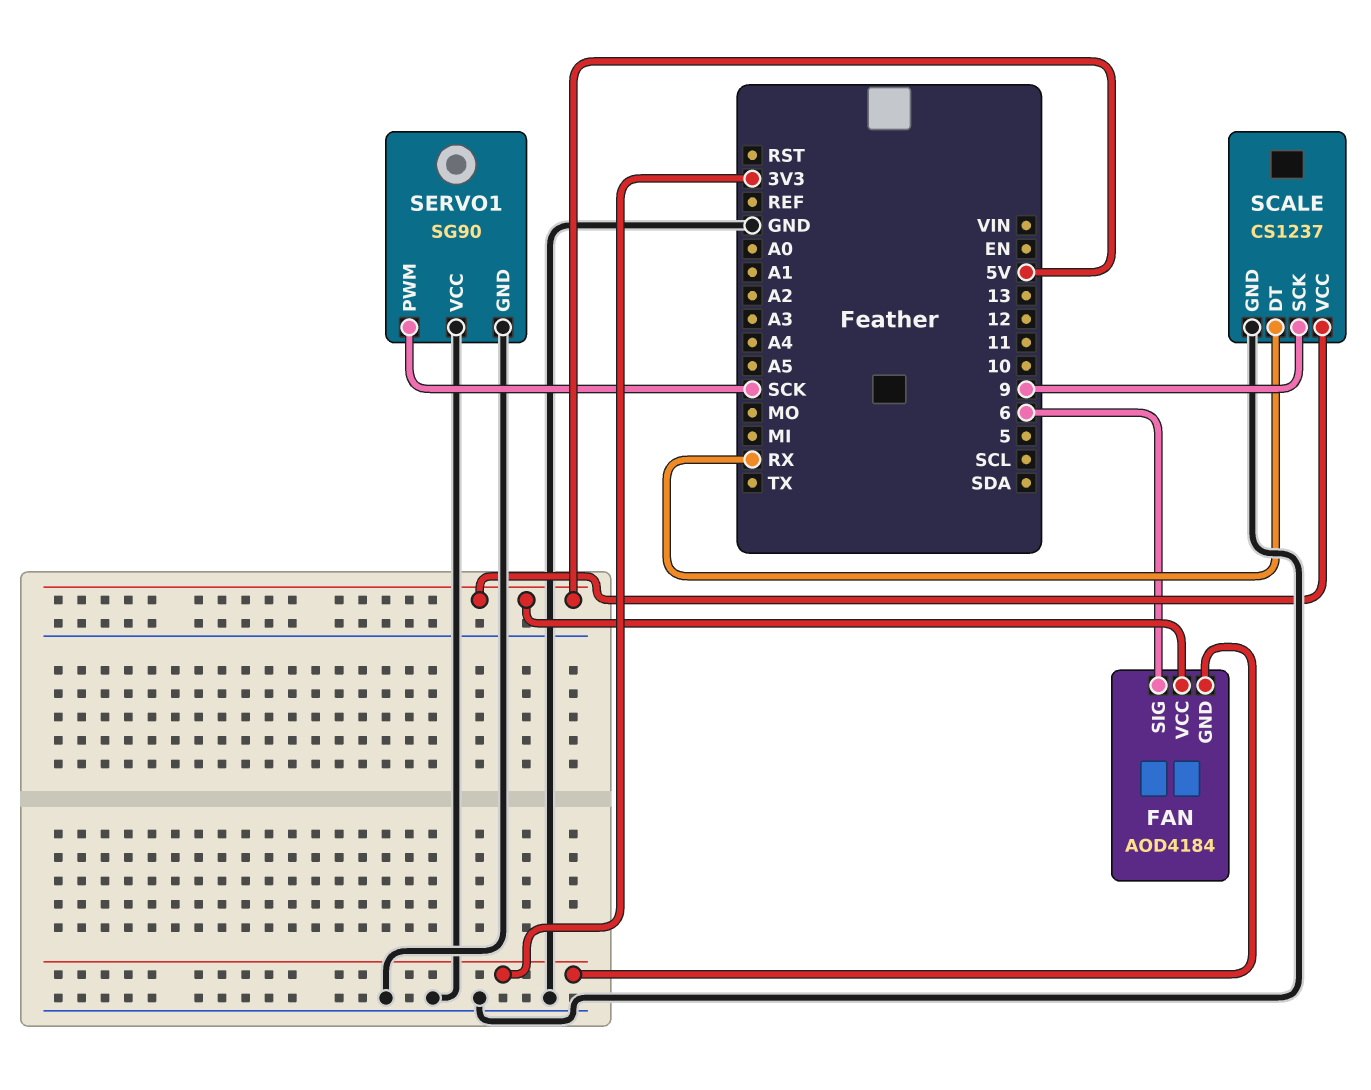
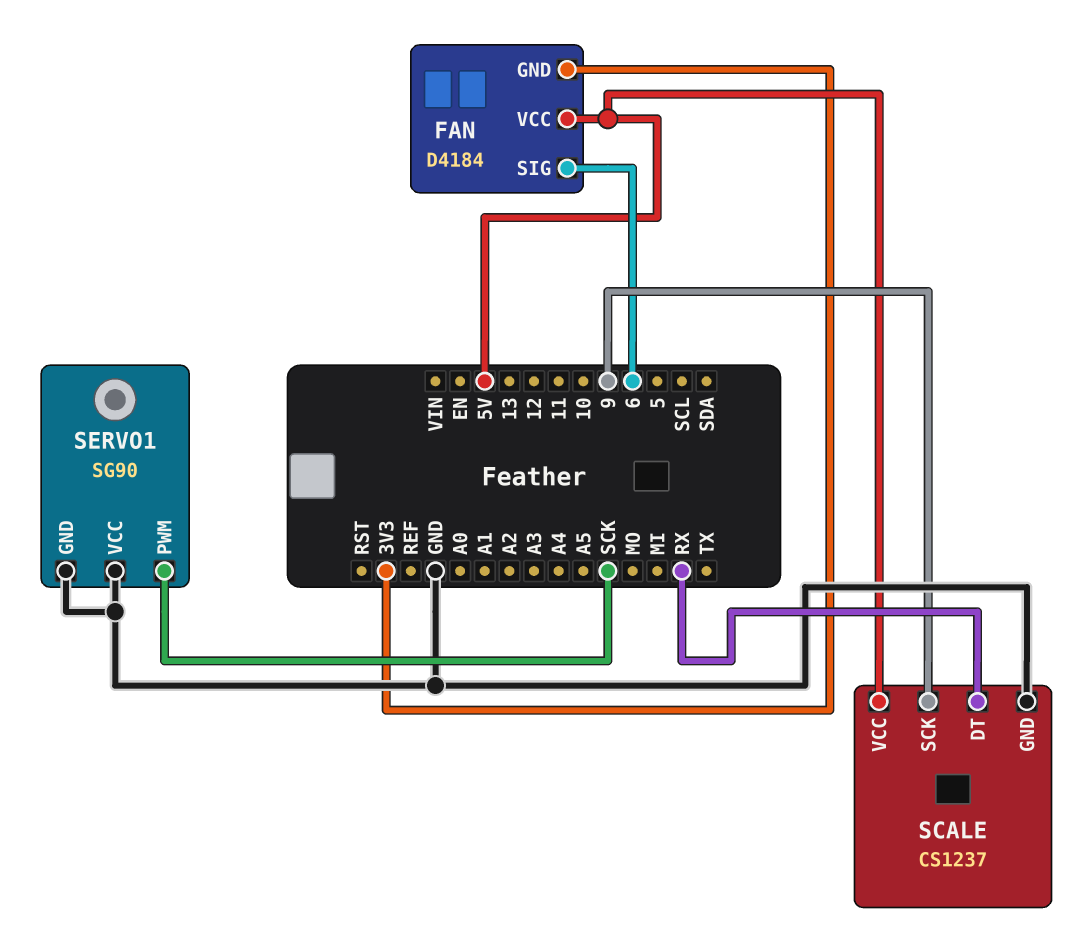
FAN: AOD4184 -> D4184

